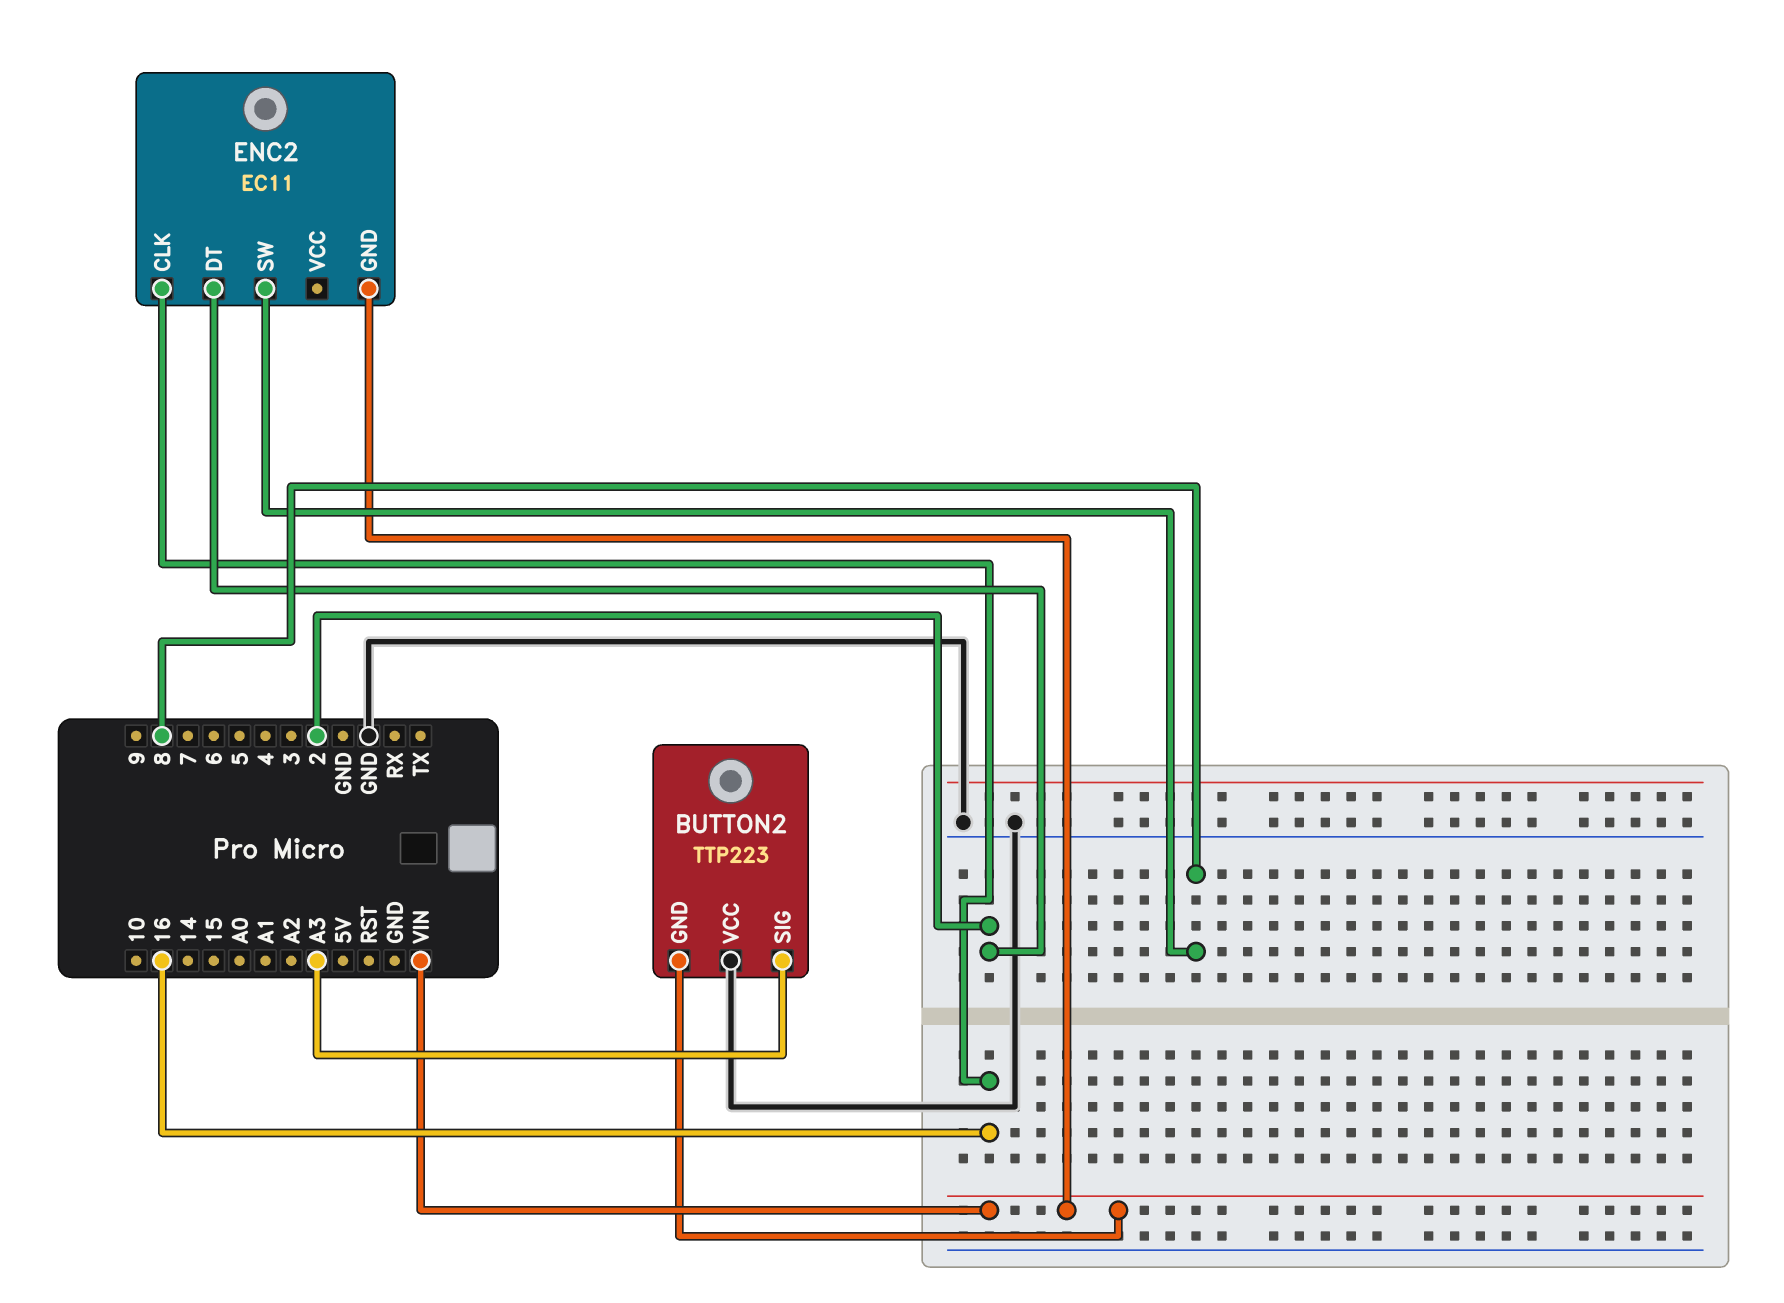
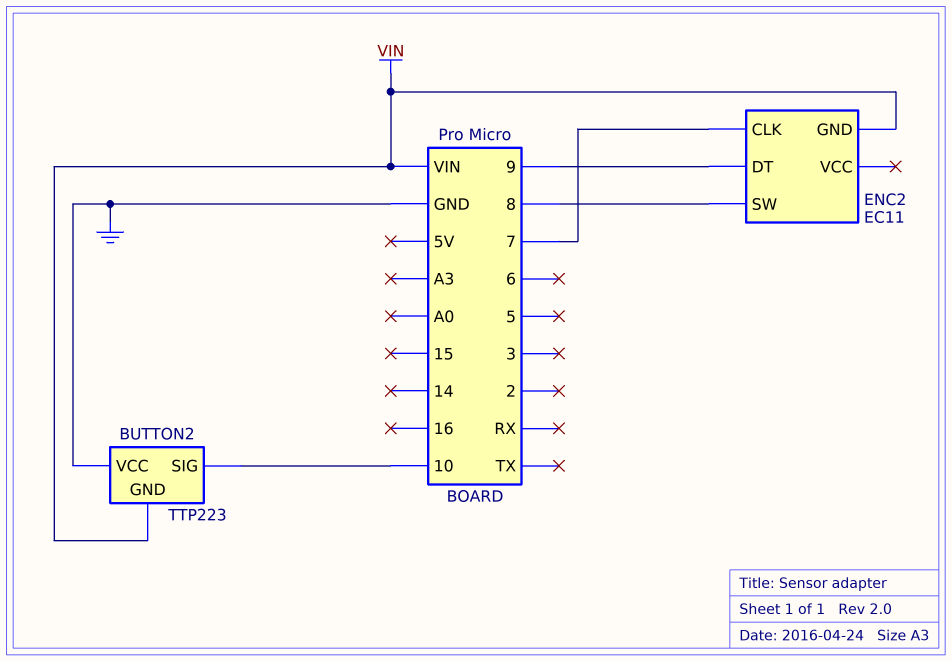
BUTTON2 pin SIG: A3 -> 10
ENC2 pin CLK: 16 -> 7
ENC2 pin DT: 2 -> 9

